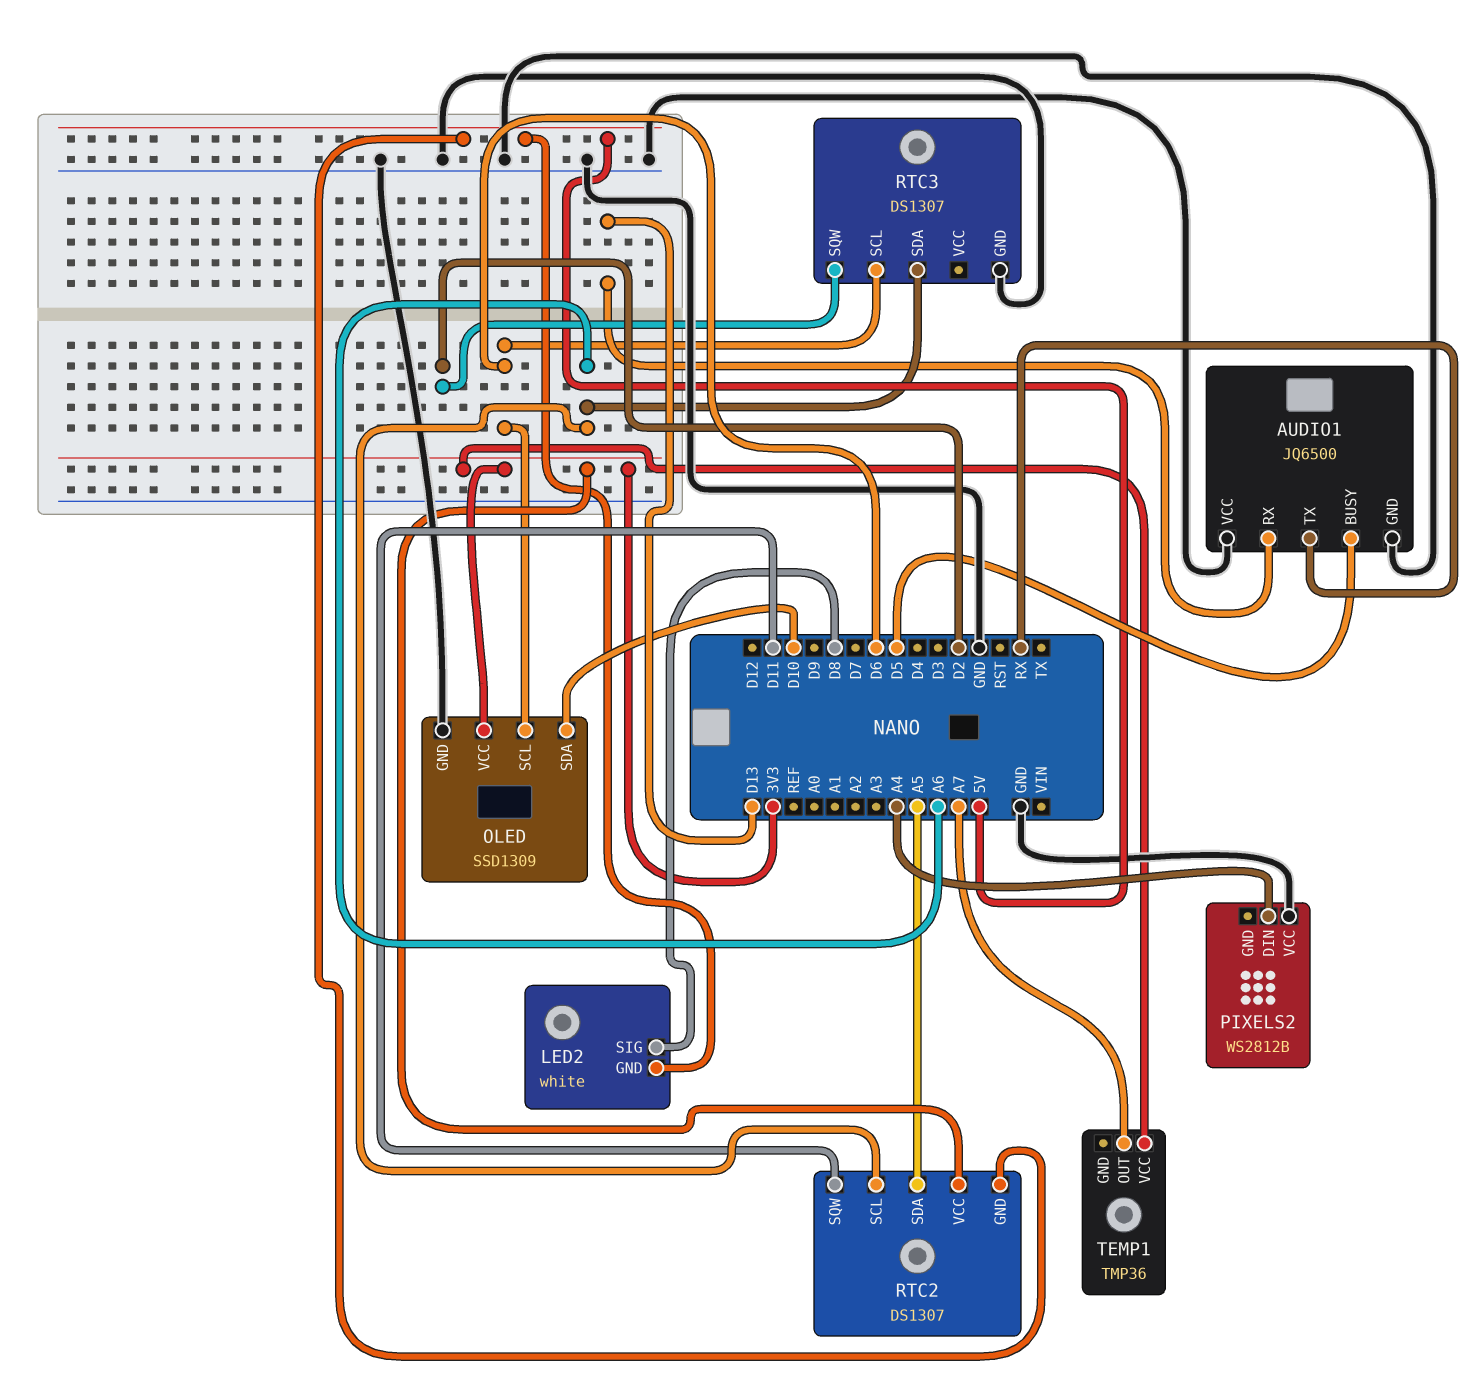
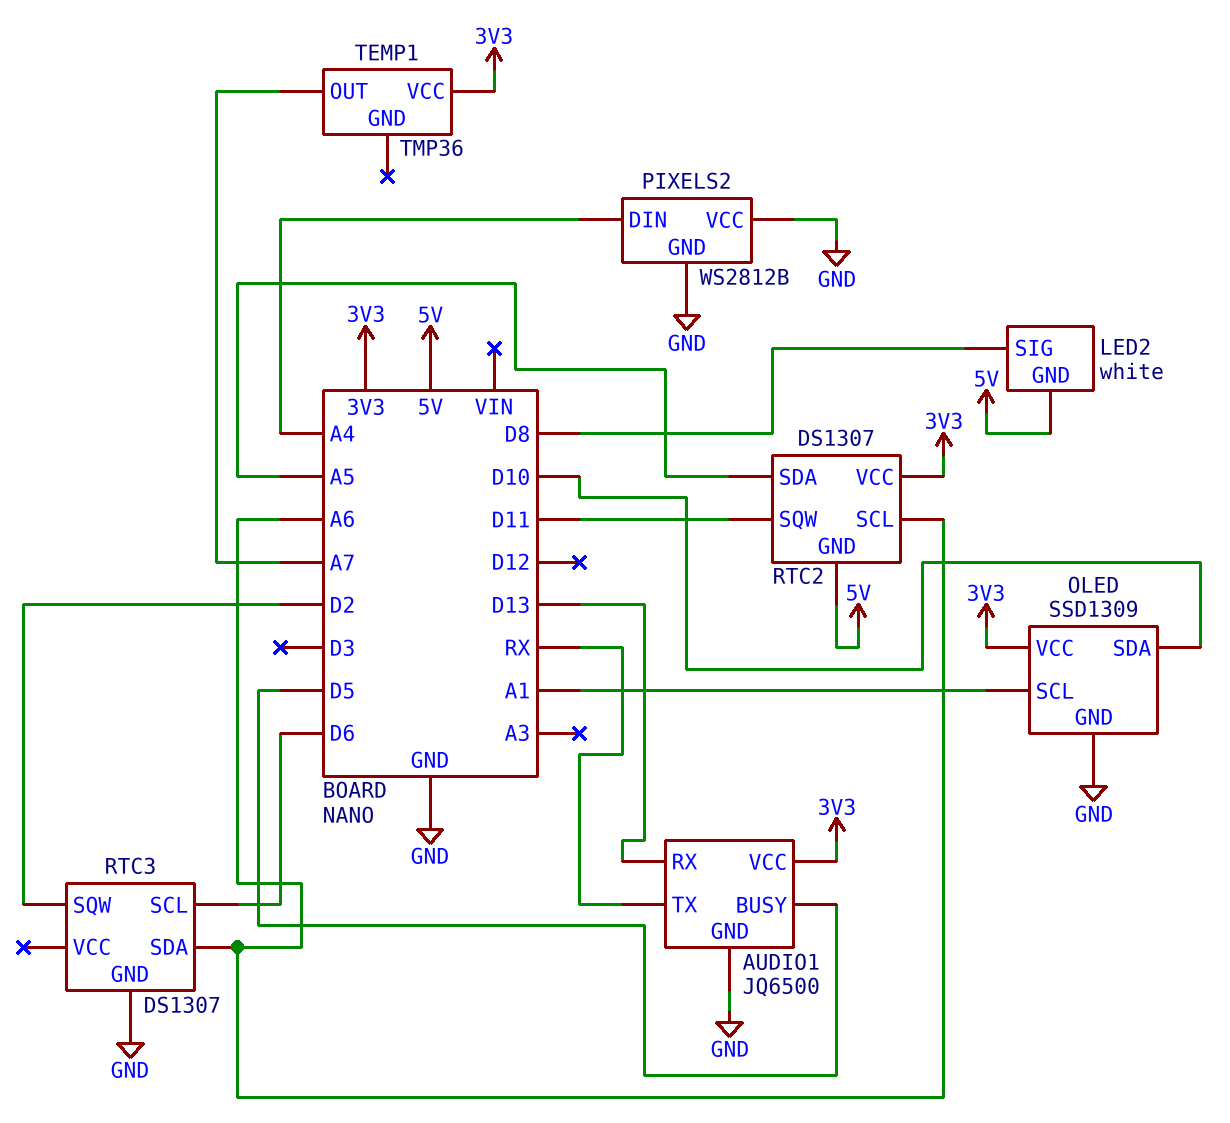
AUDIO1 pin VCC: GND -> 3V3
OLED pin SCL: D6 -> A1
PIXELS2 pin GND: none -> GND

